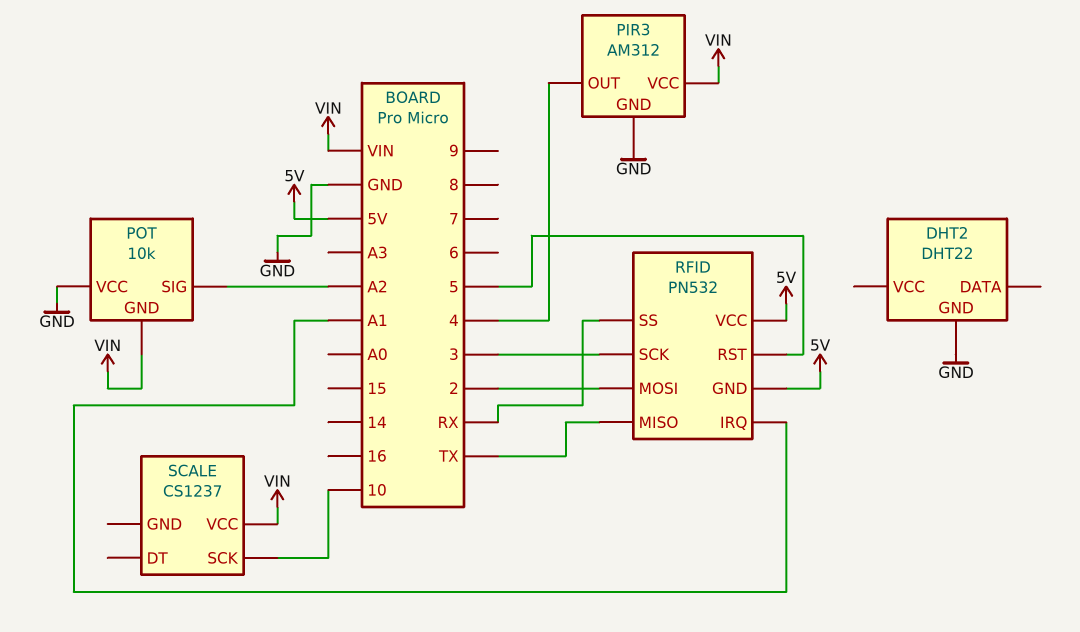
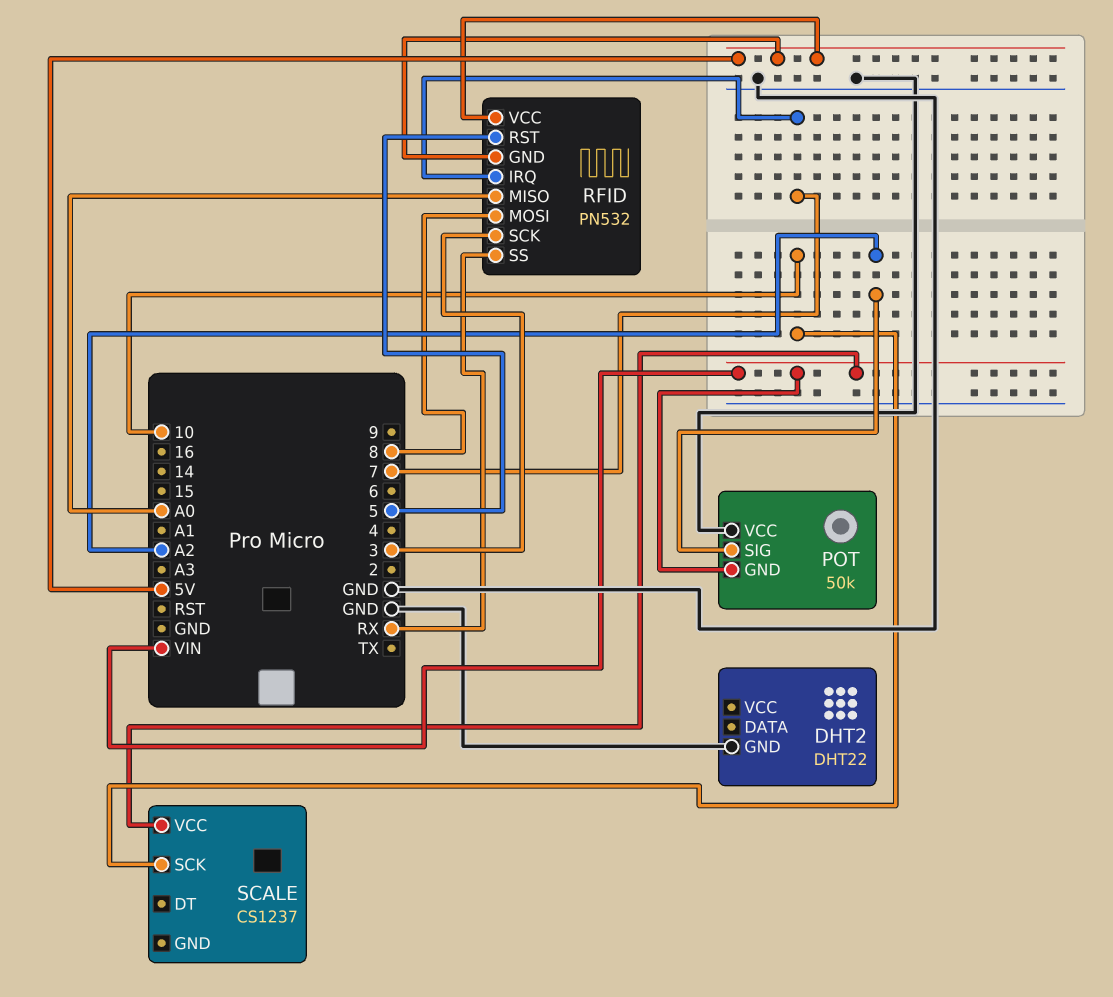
PIR3: AM312 -> none
PIR3 pin GND: GND -> none
PIR3 pin OUT: 4 -> none
PIR3 pin VCC: VIN -> none
POT: 10k -> 50k
RFID pin IRQ: A1 -> 7
RFID pin MISO: TX -> A0
RFID pin MOSI: 2 -> 8

